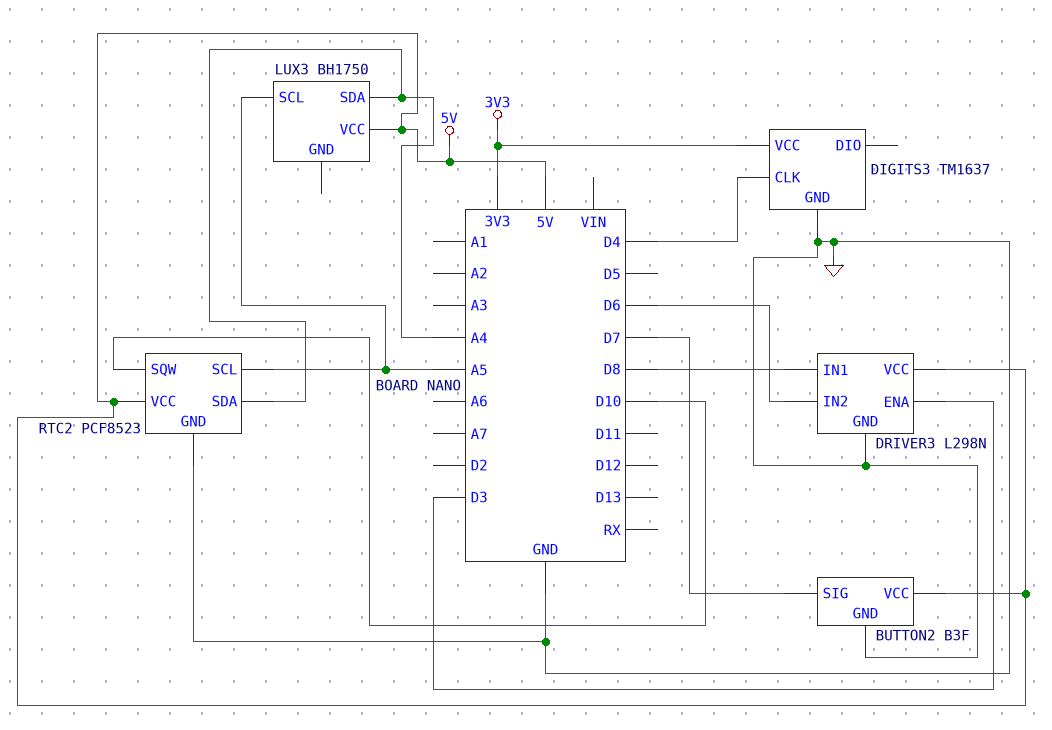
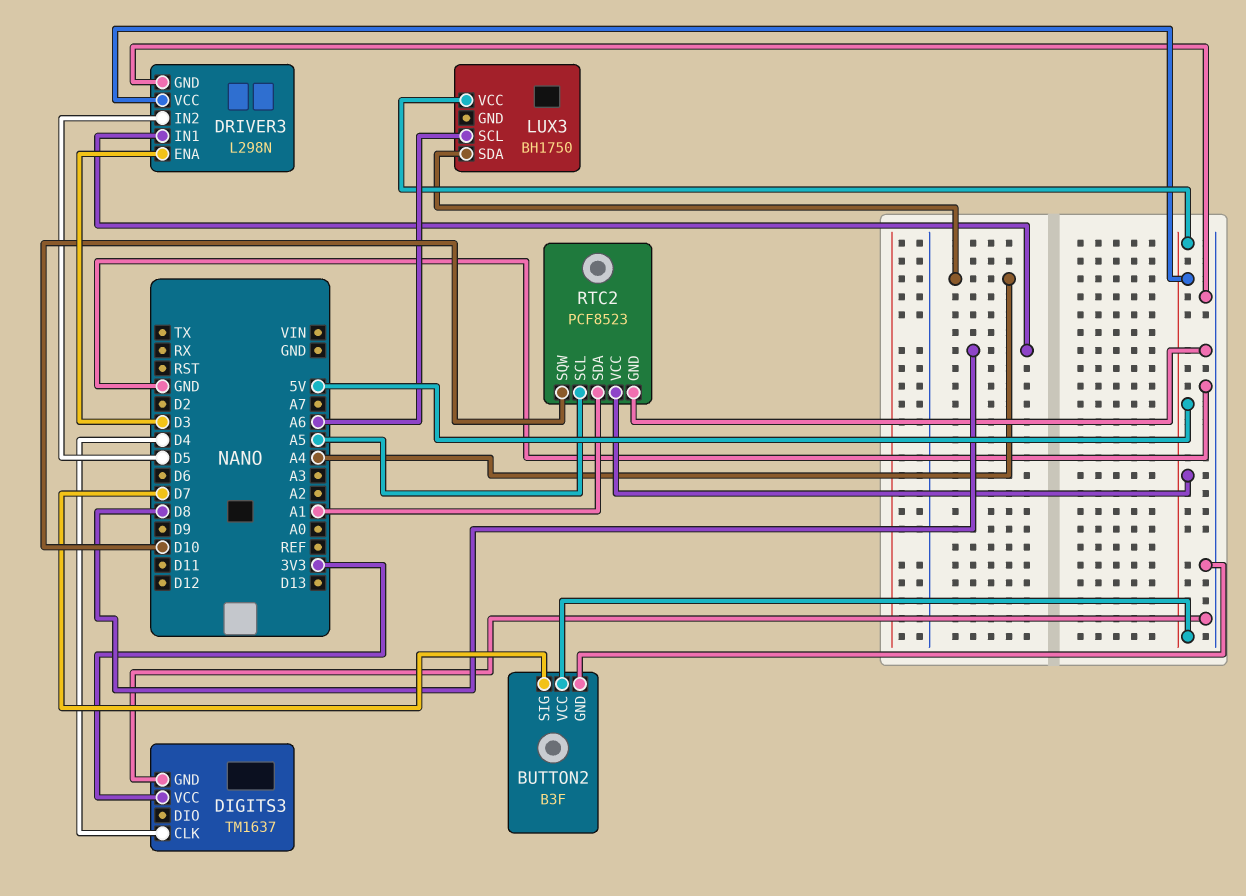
DRIVER3 pin IN2: D6 -> D5
LUX3 pin SCL: A5 -> A6
RTC2 pin SDA: A4 -> A1

